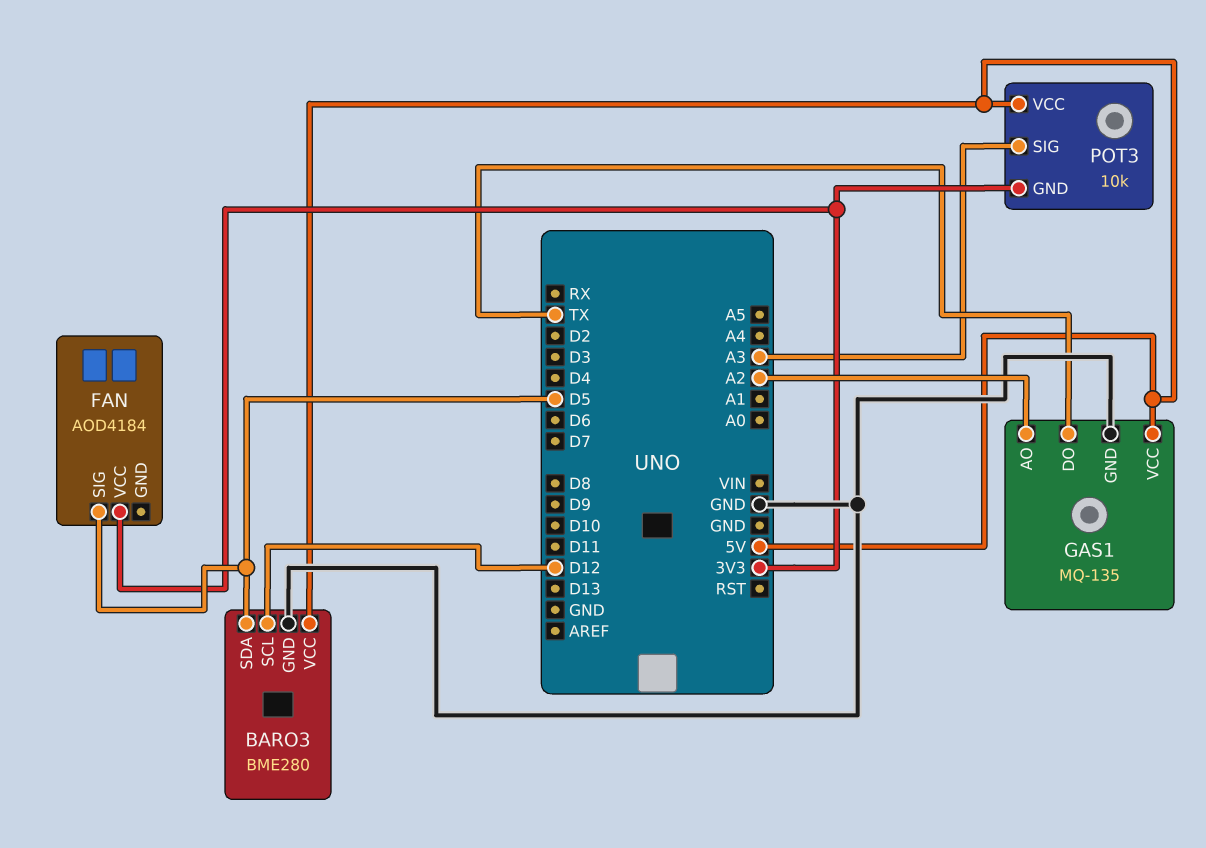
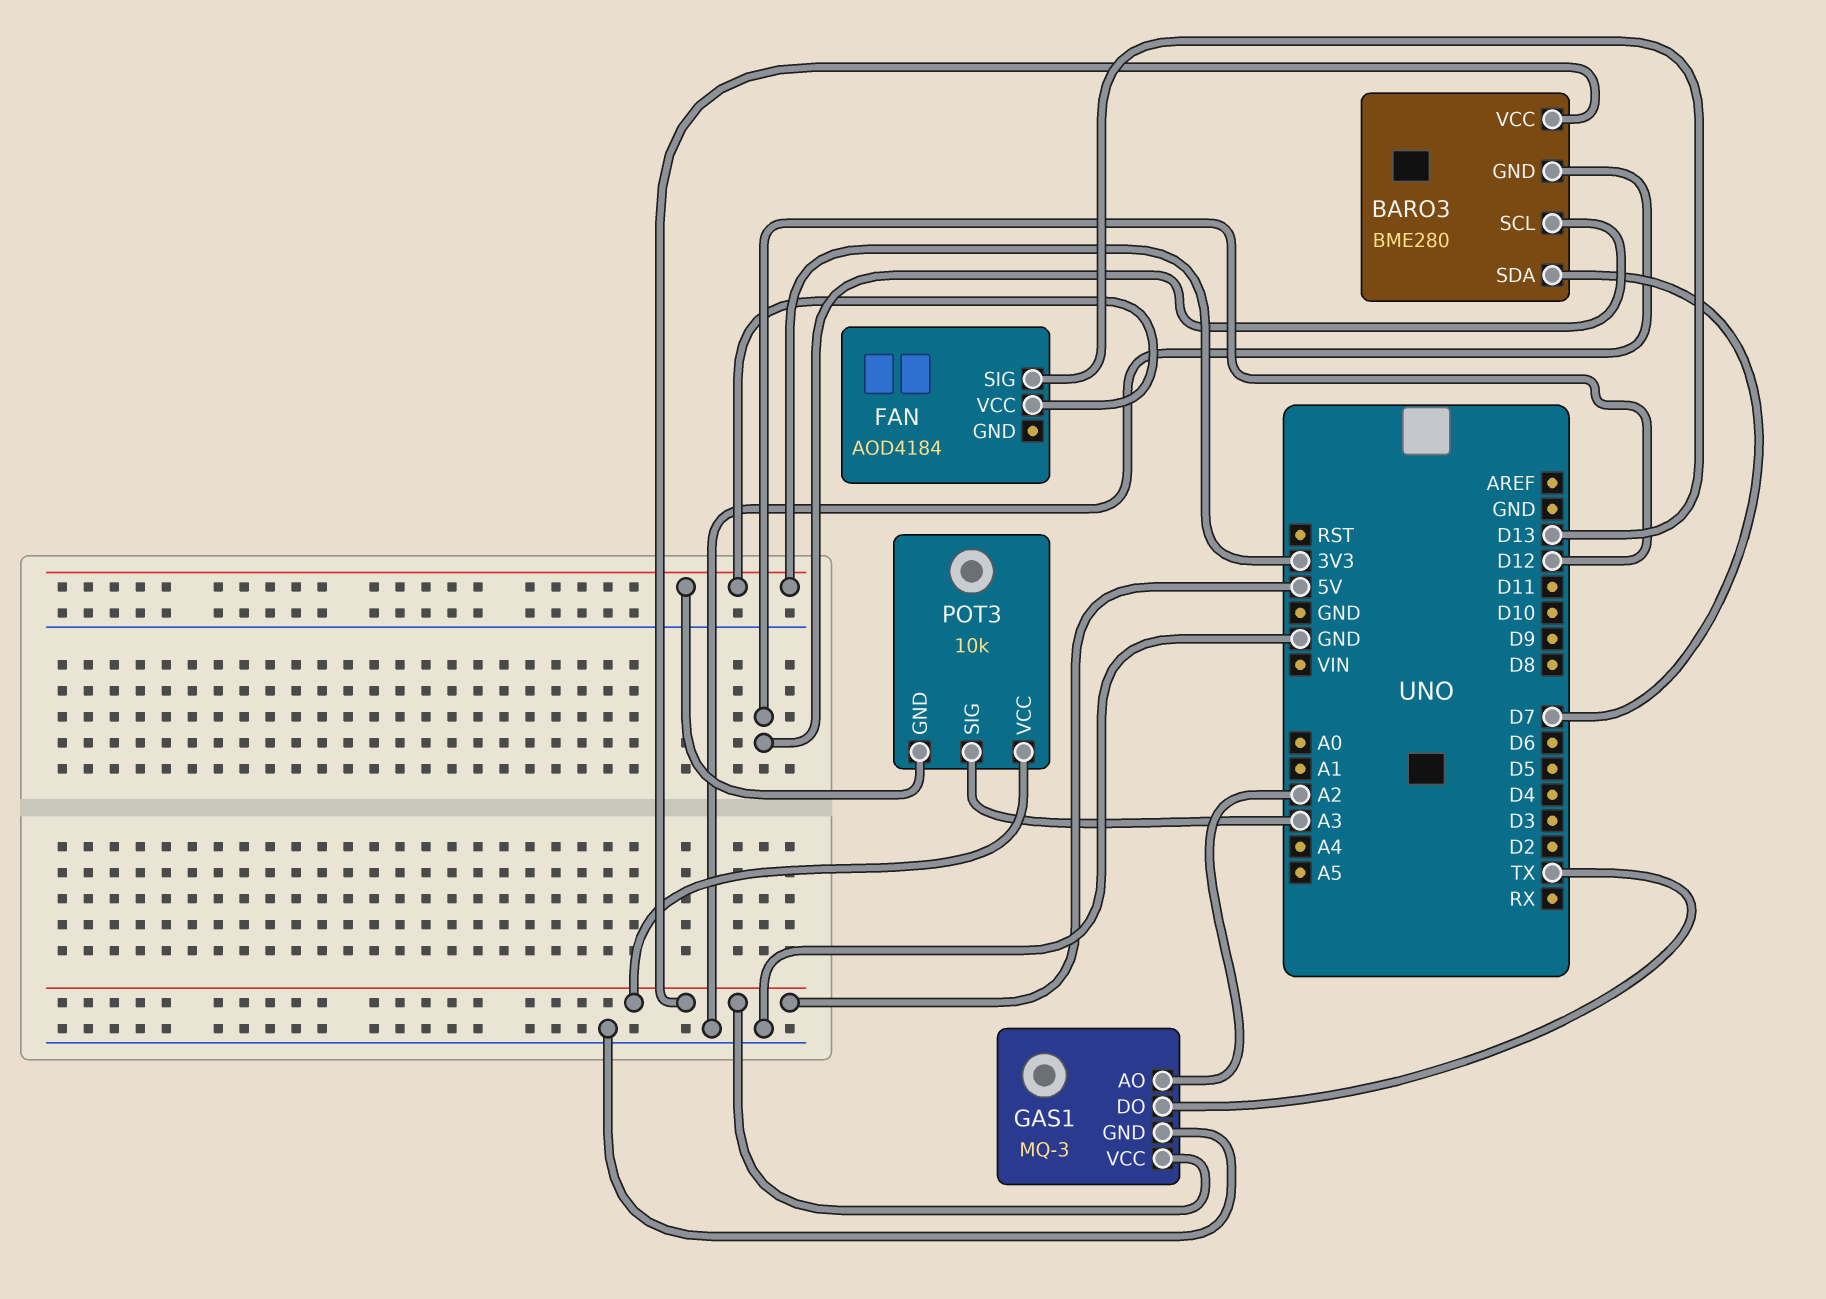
BARO3 pin SDA: D5 -> D7
FAN pin SIG: D5 -> D13
GAS1: MQ-135 -> MQ-3

